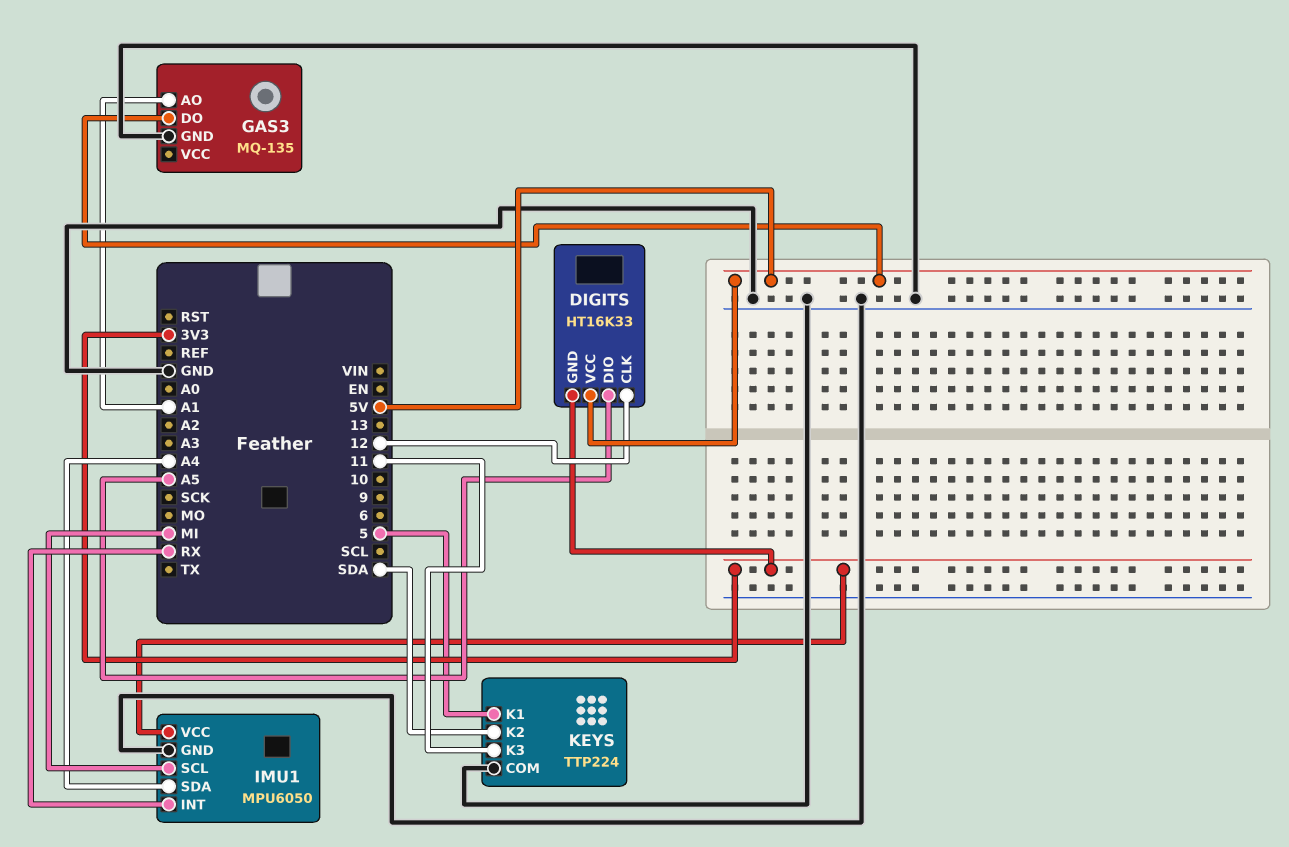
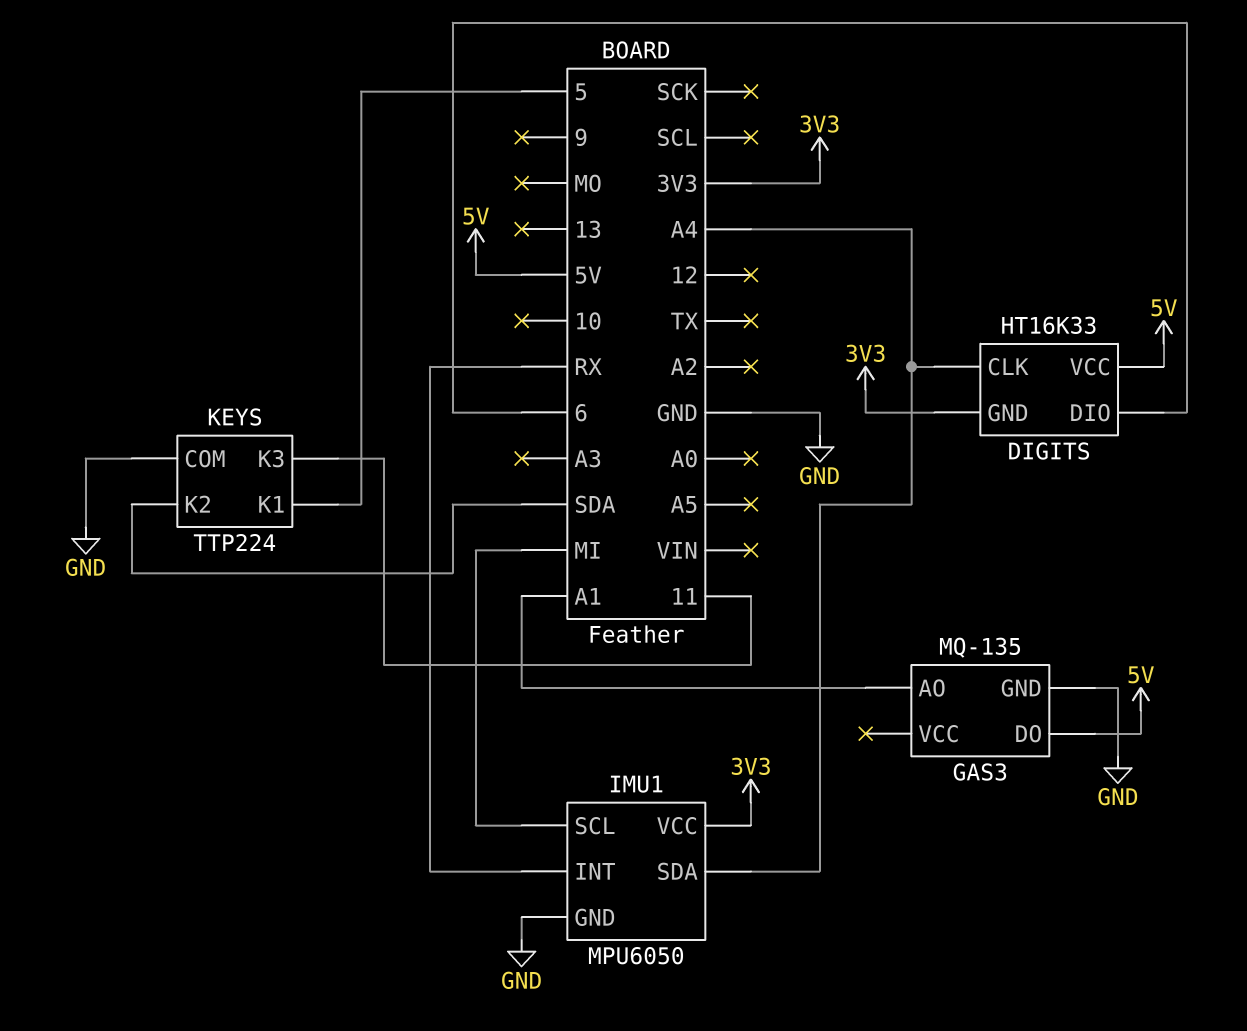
DIGITS pin CLK: 12 -> A4
DIGITS pin DIO: A5 -> 6

